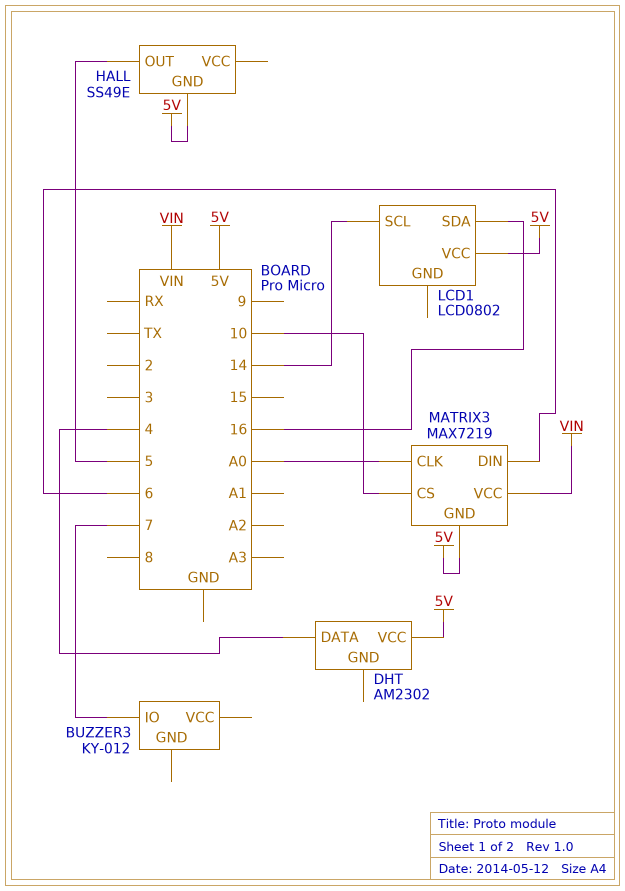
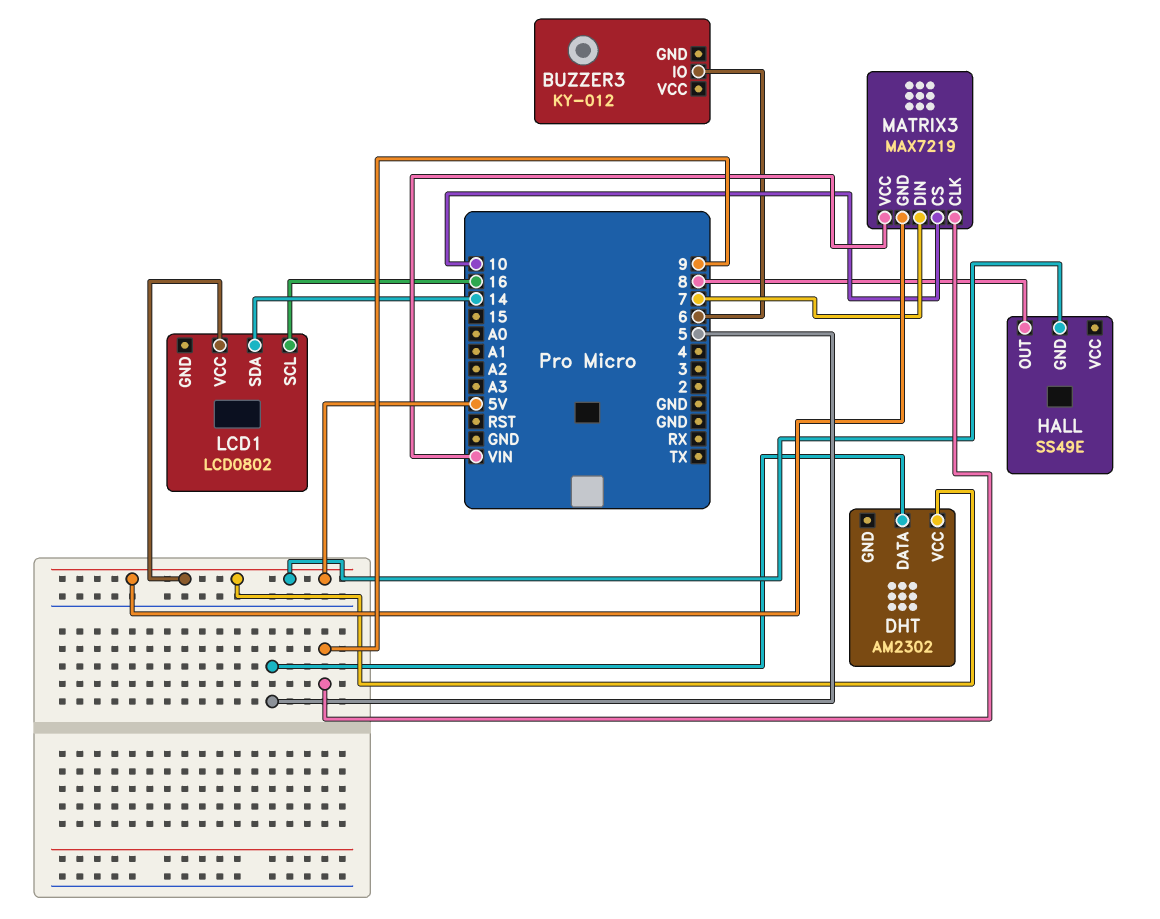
BUZZER3 pin IO: 7 -> 6
DHT pin DATA: 4 -> 5
HALL pin OUT: 5 -> 8
LCD1 pin SCL: 14 -> 16
LCD1 pin SDA: 16 -> 14
MATRIX3 pin CLK: A0 -> 9
MATRIX3 pin DIN: 6 -> 7

